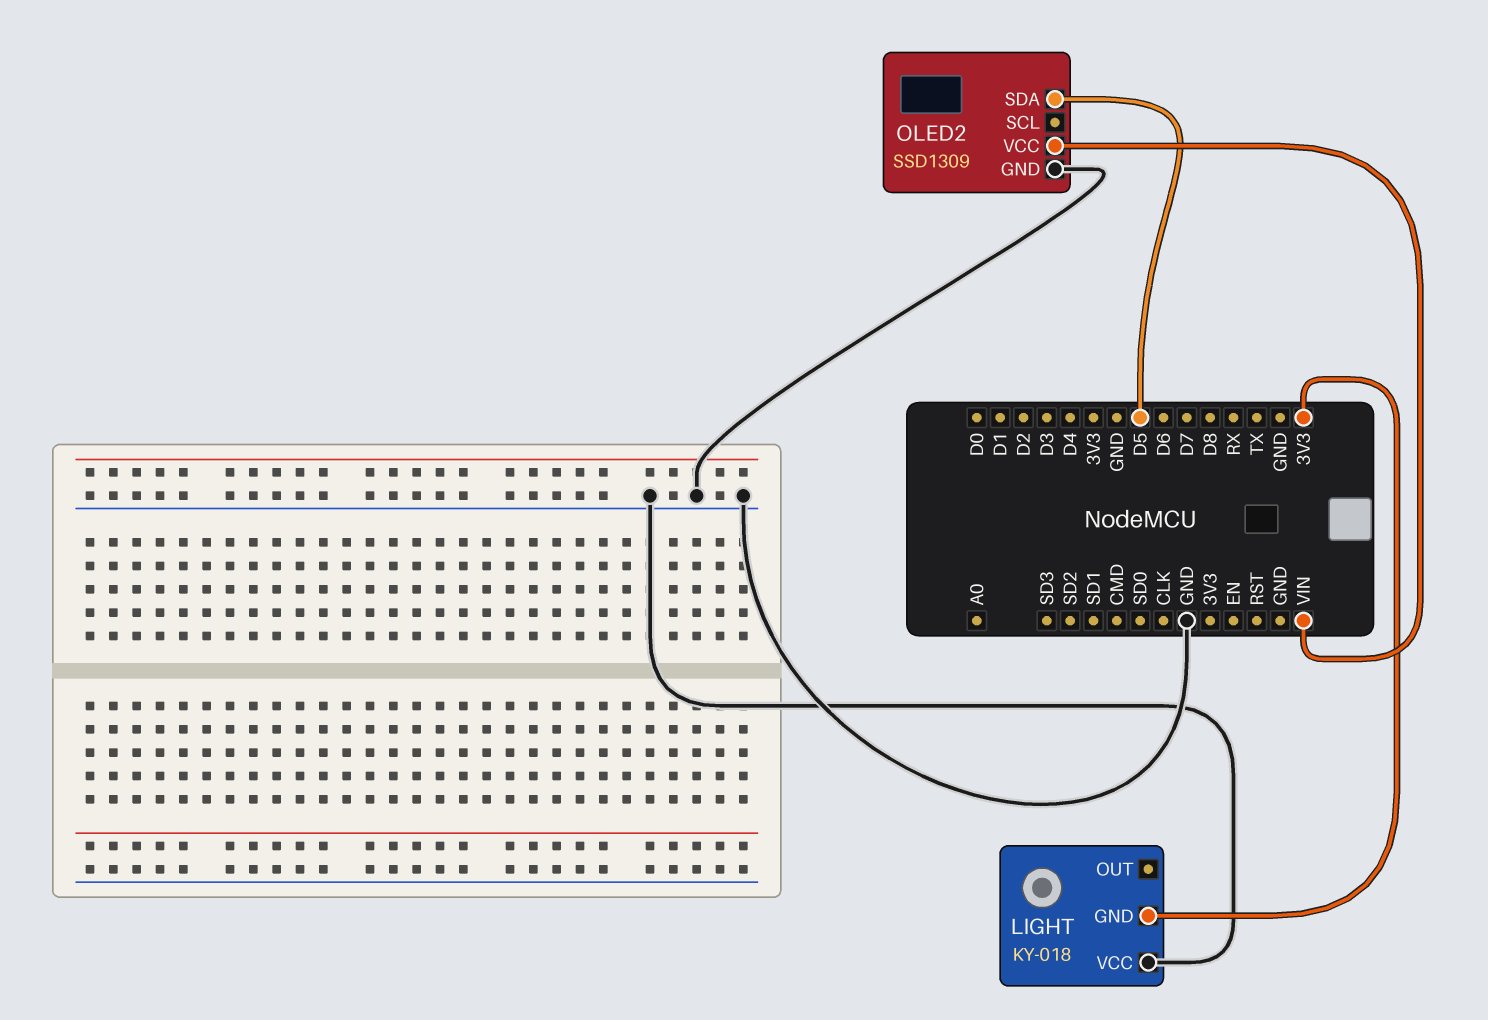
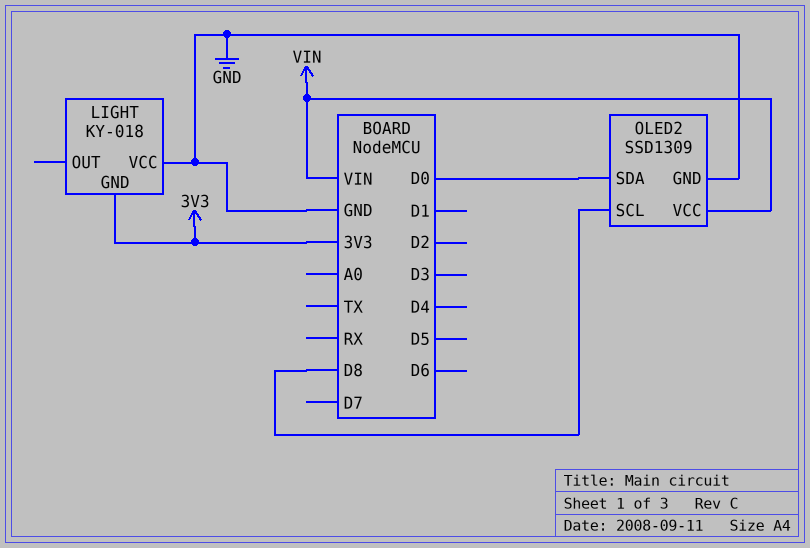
OLED2 pin SCL: none -> D8
OLED2 pin SDA: D5 -> D0

